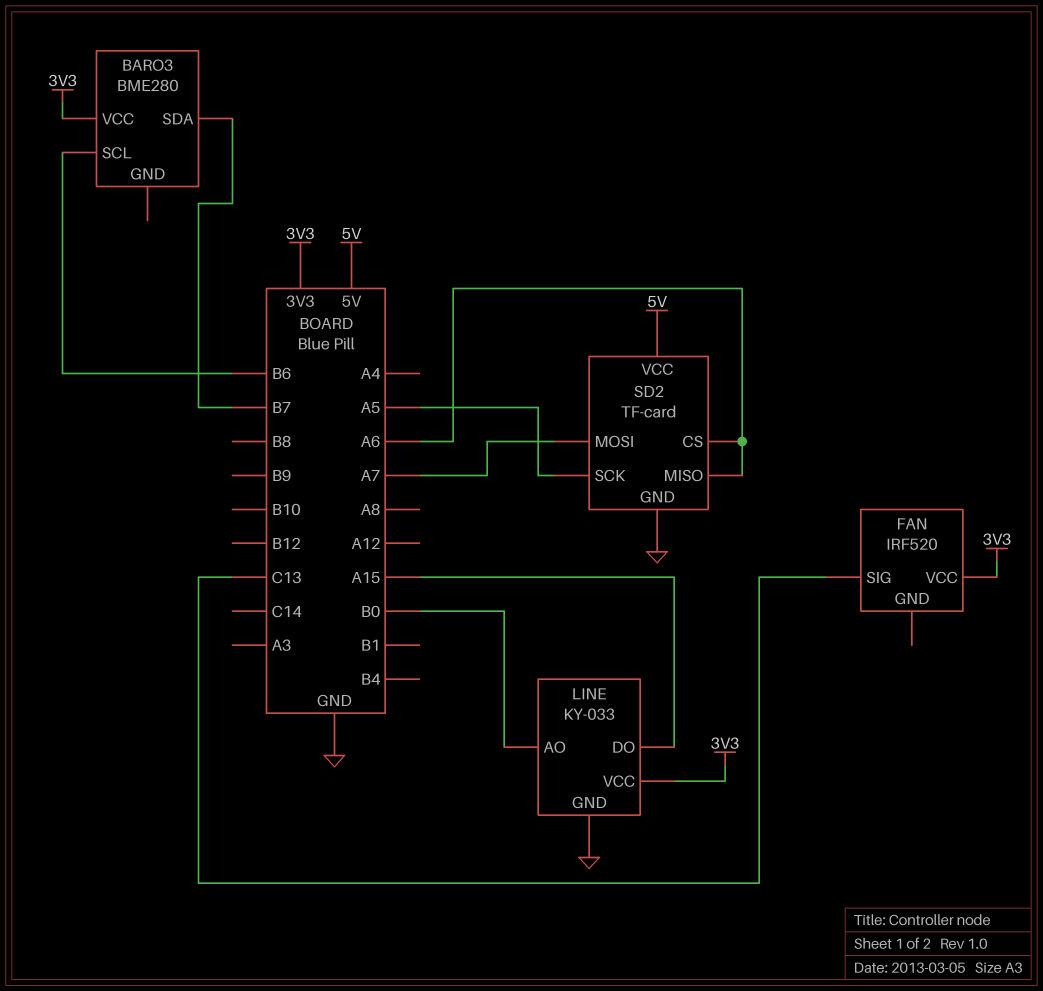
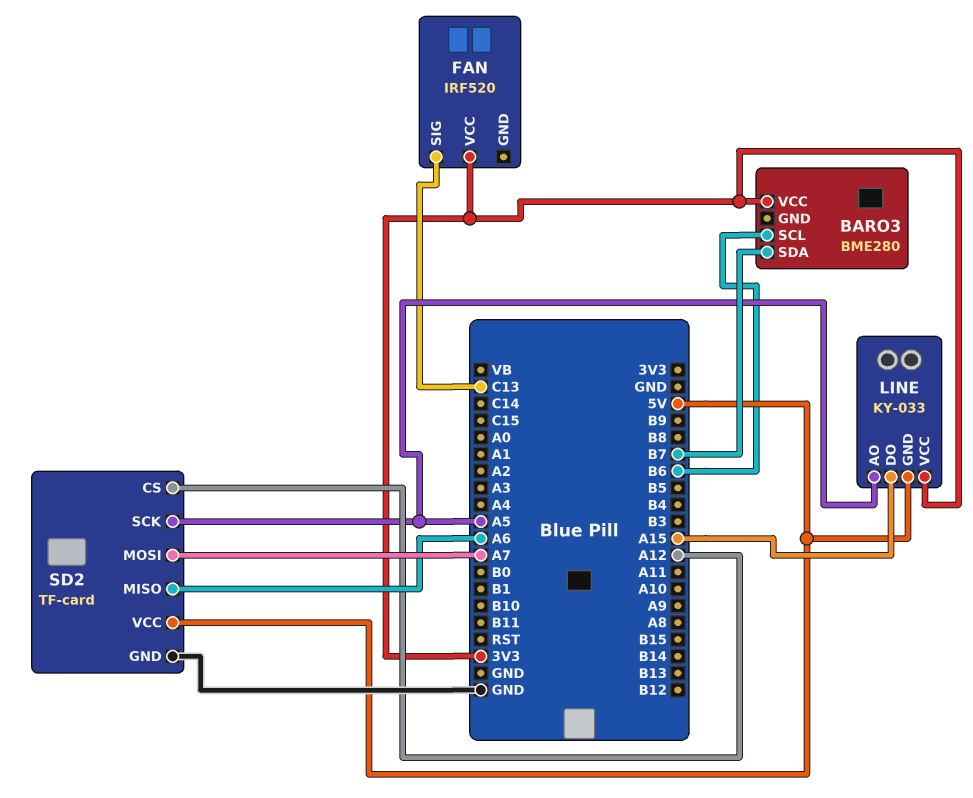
LINE pin AO: B0 -> A5
LINE pin GND: GND -> 5V
SD2 pin CS: A6 -> A12

